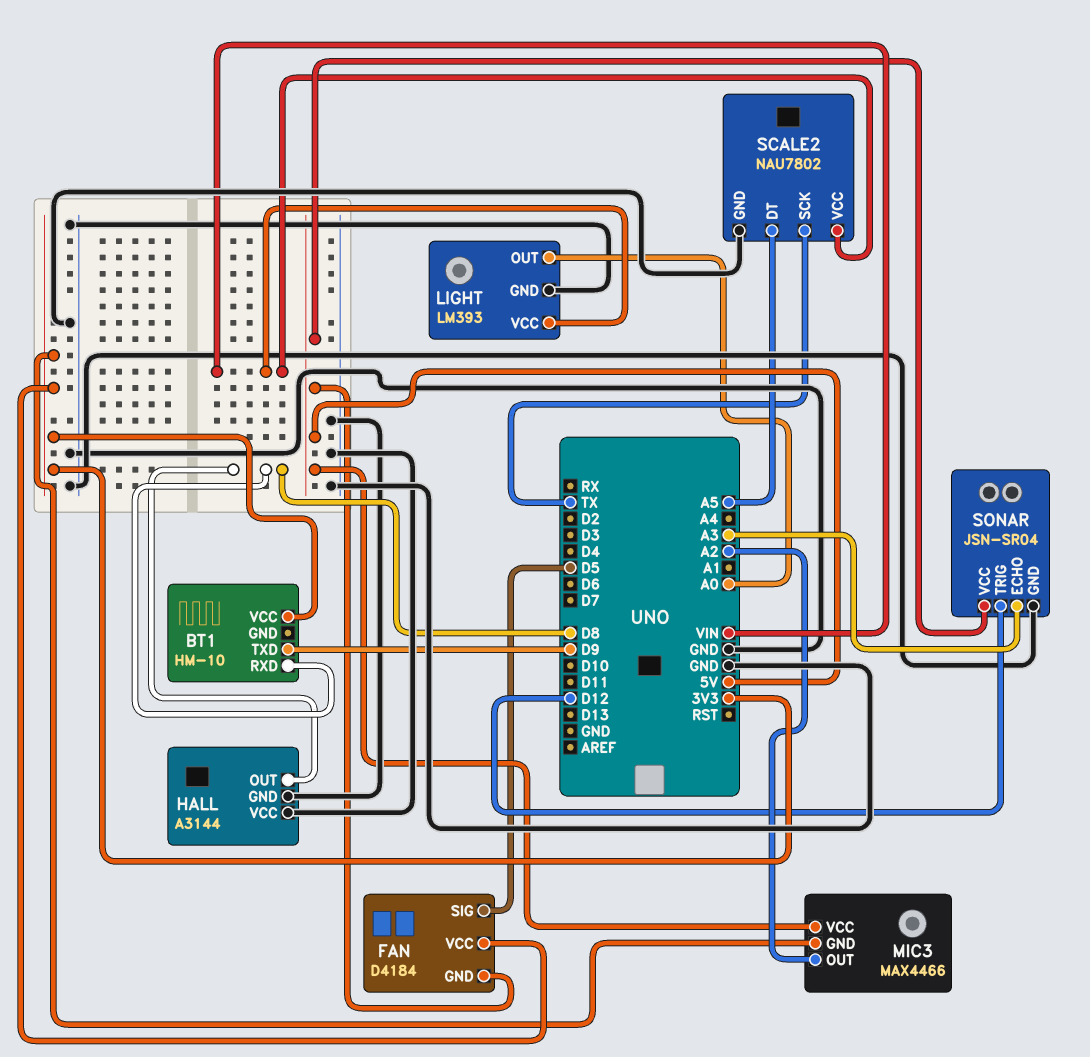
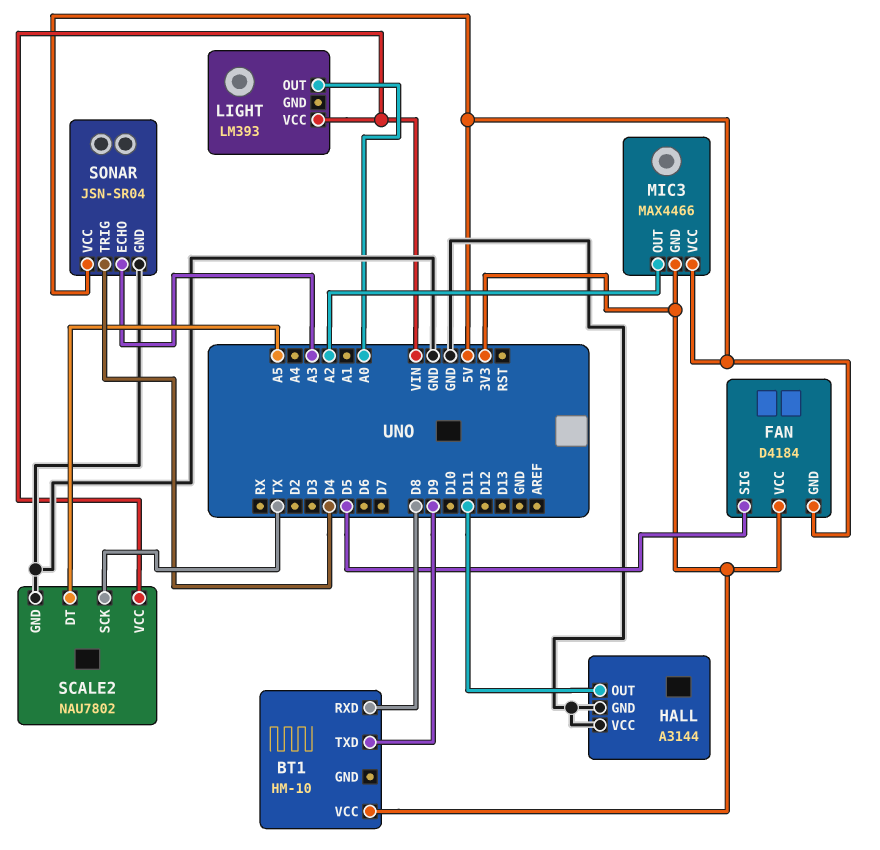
HALL pin OUT: D8 -> D11
LIGHT pin GND: GND -> none
SONAR pin TRIG: D12 -> D4

